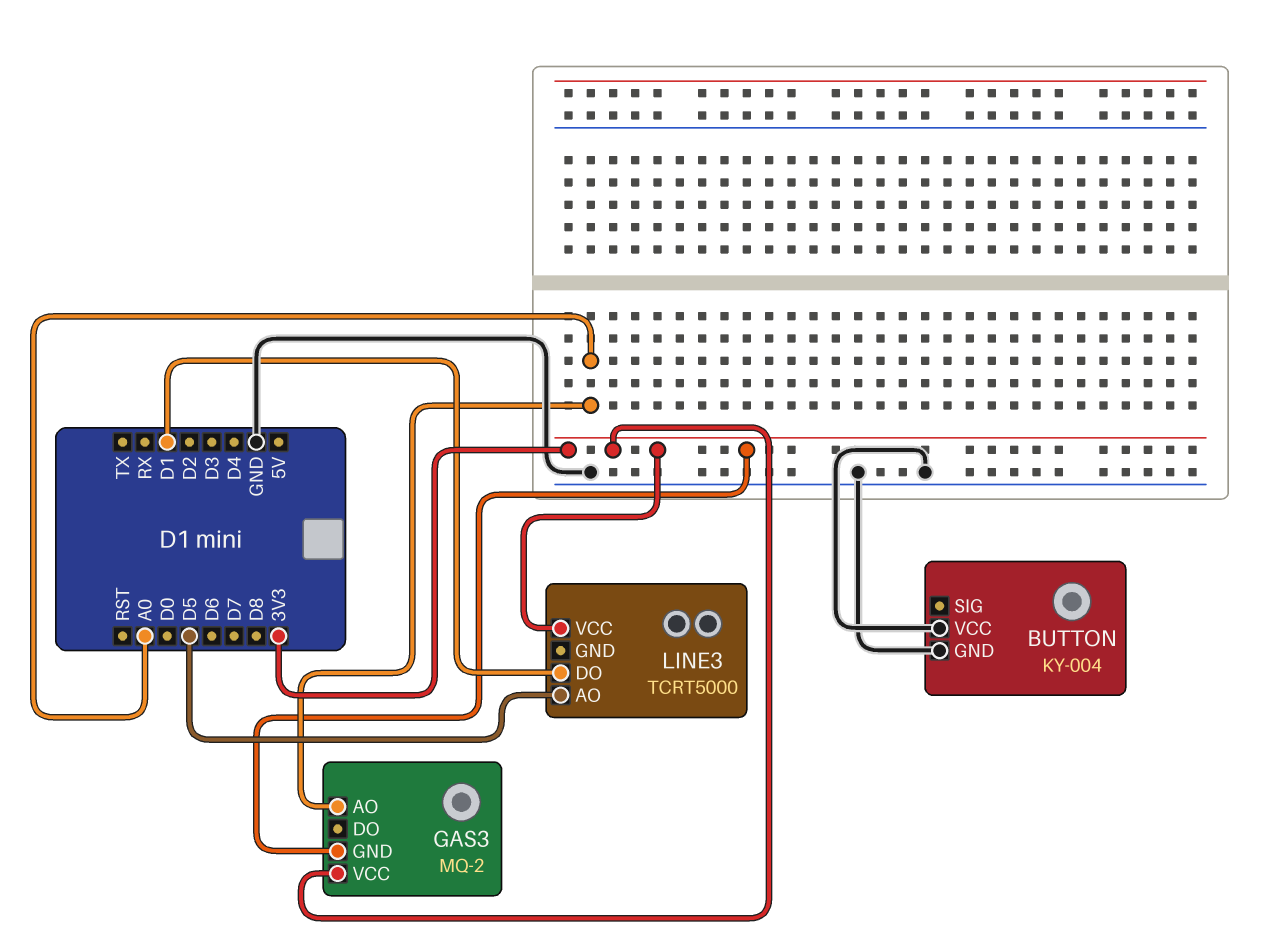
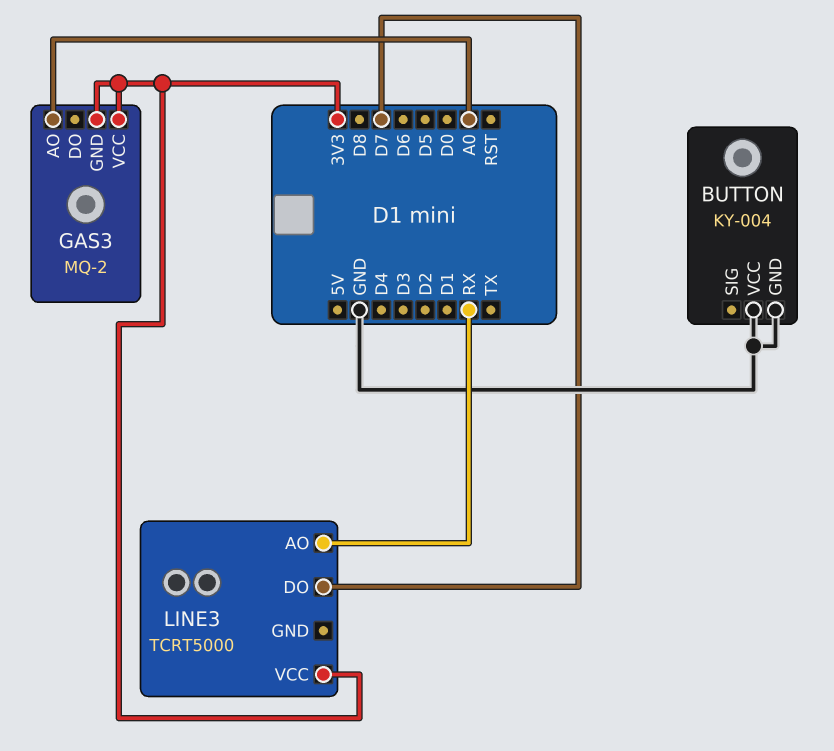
LINE3 pin AO: D5 -> RX
LINE3 pin DO: D1 -> D7

